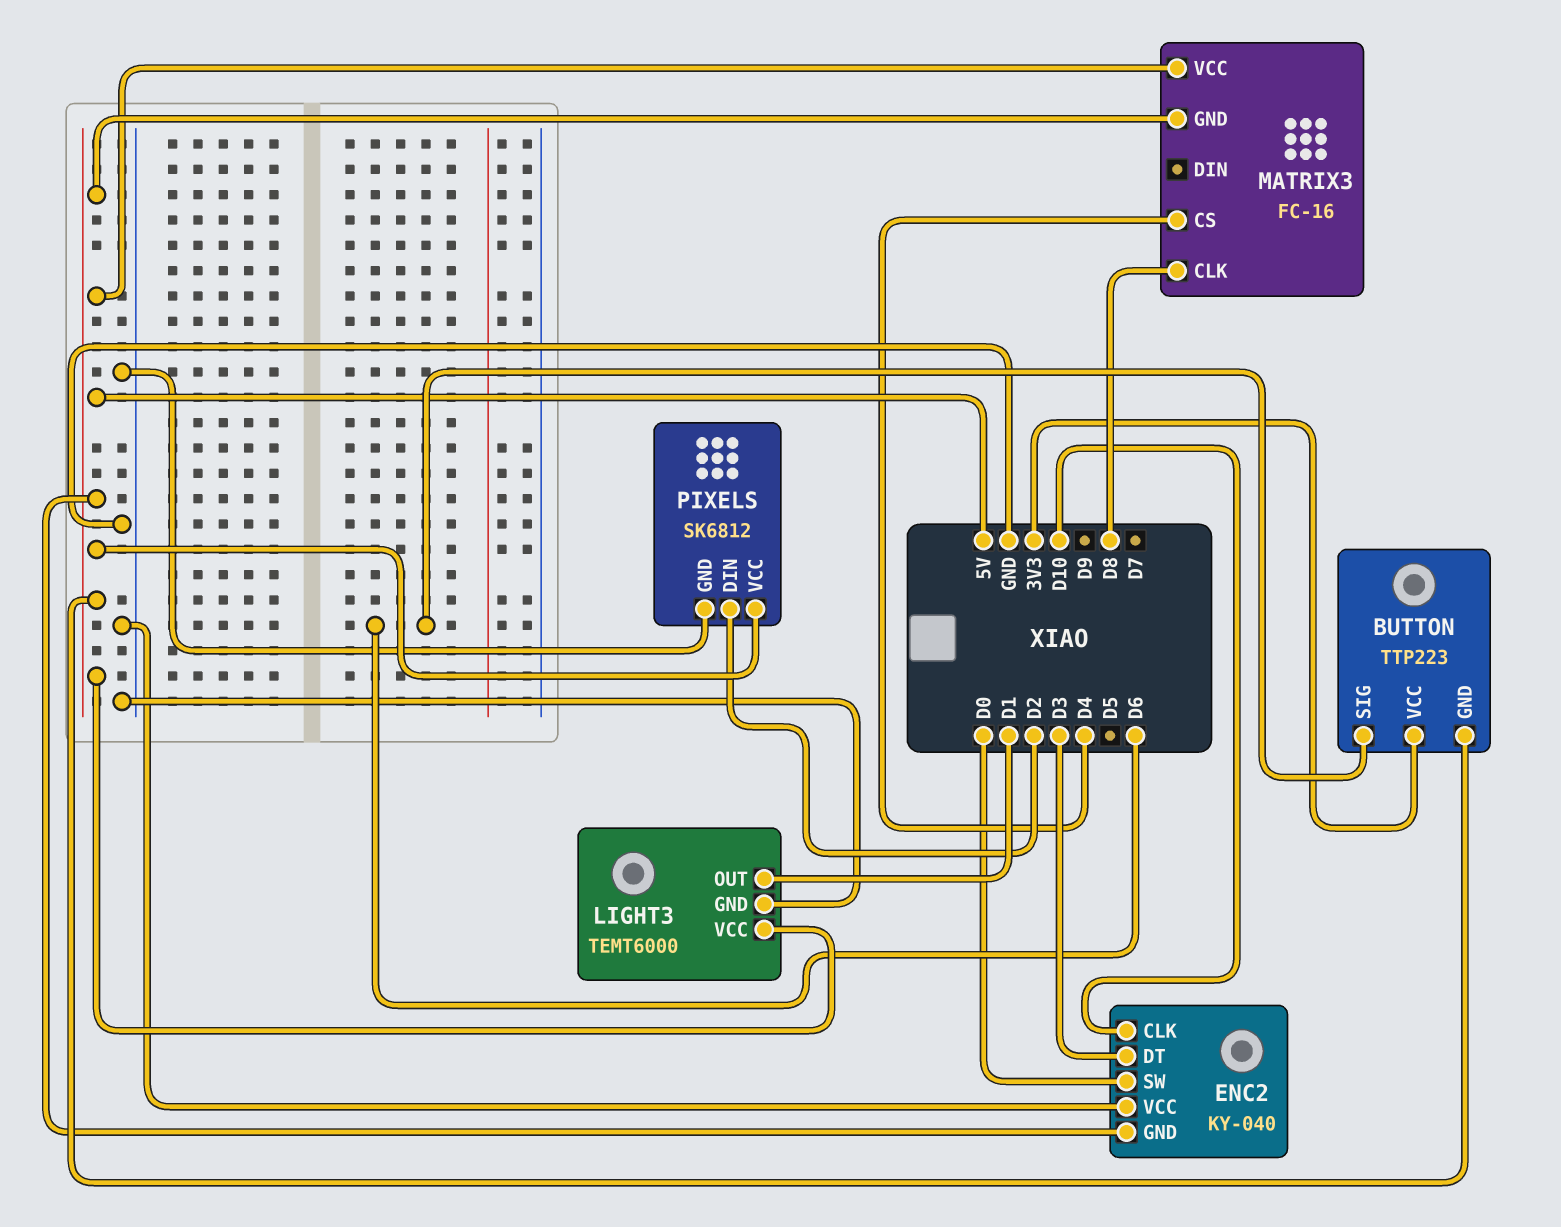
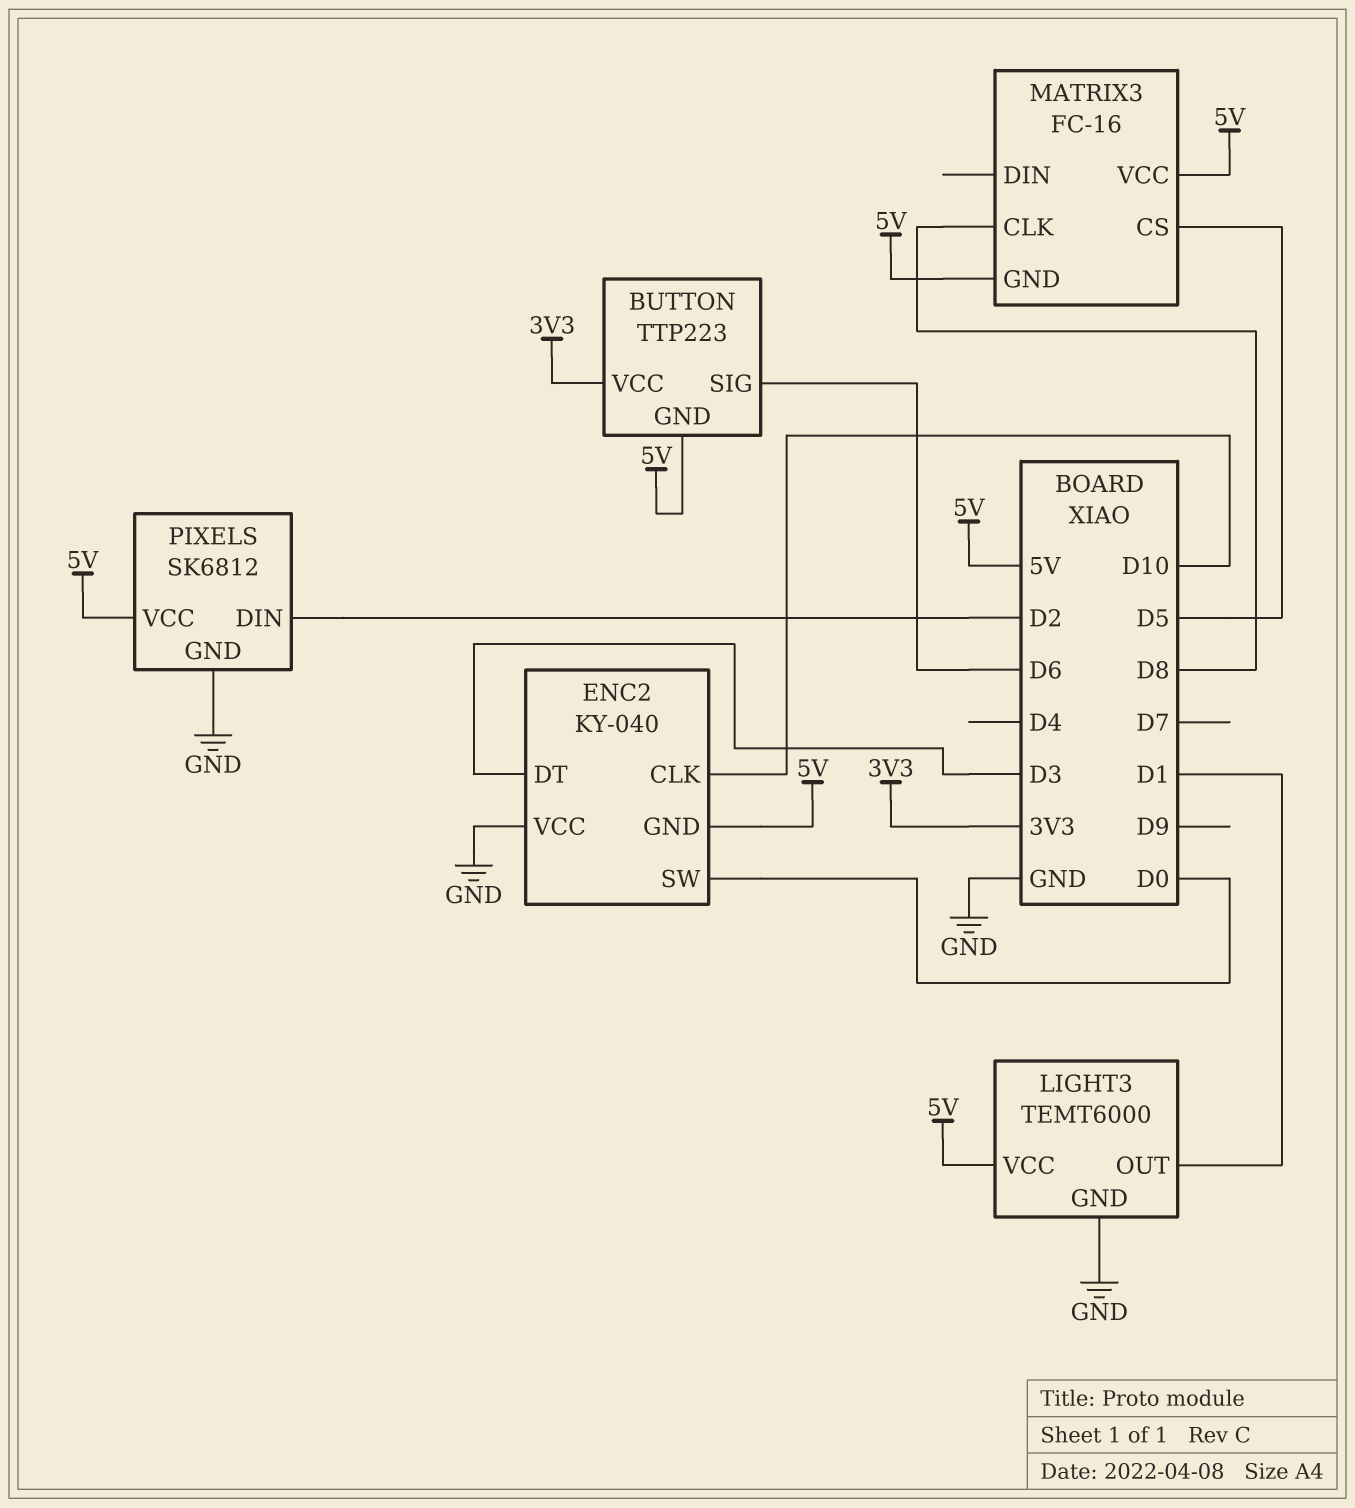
MATRIX3 pin CS: D4 -> D5

